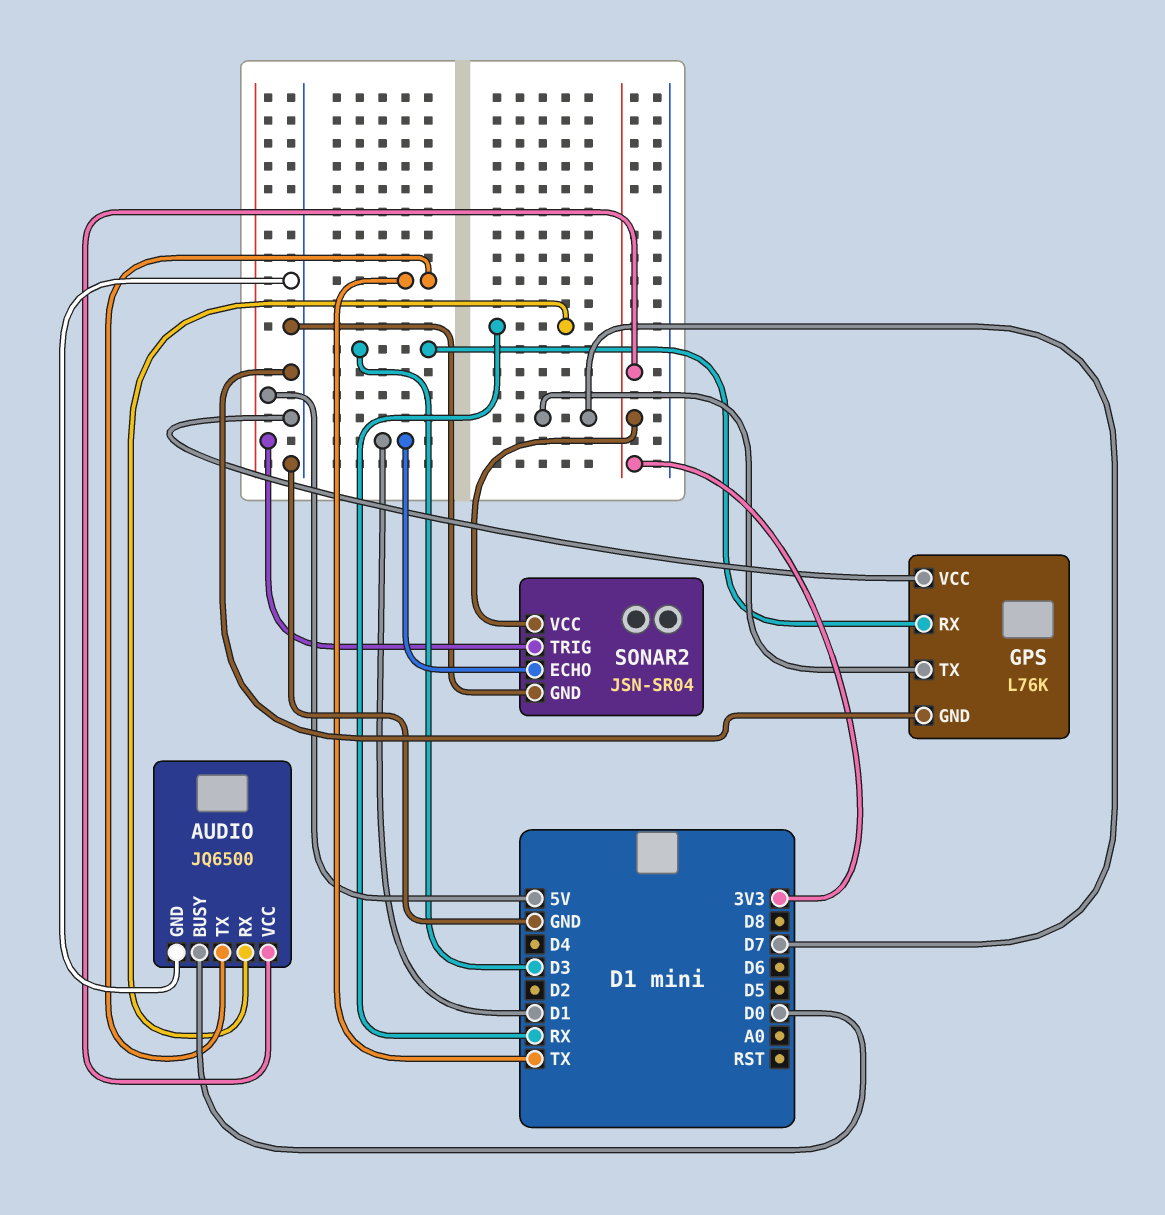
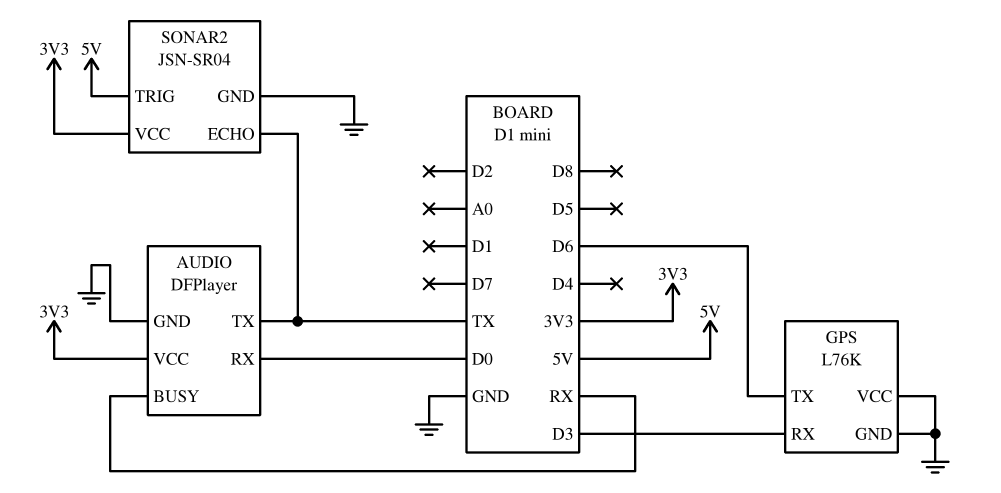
AUDIO: JQ6500 -> DFPlayer
AUDIO pin BUSY: D0 -> RX
AUDIO pin RX: RX -> D0
GPS pin TX: D7 -> D6
SONAR2 pin ECHO: D1 -> TX

